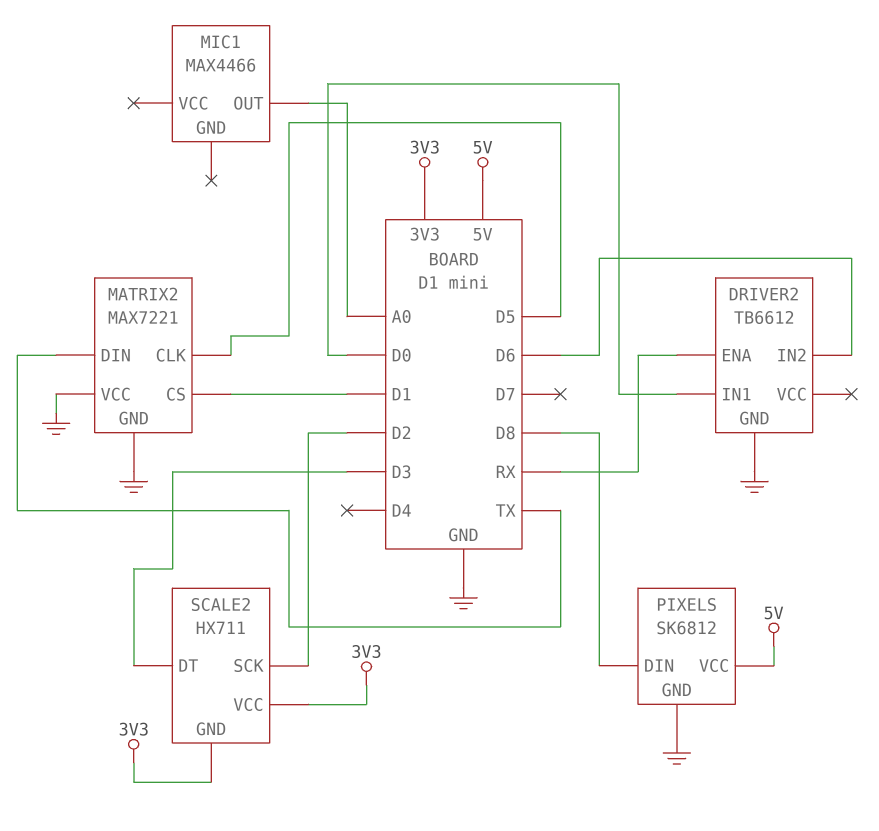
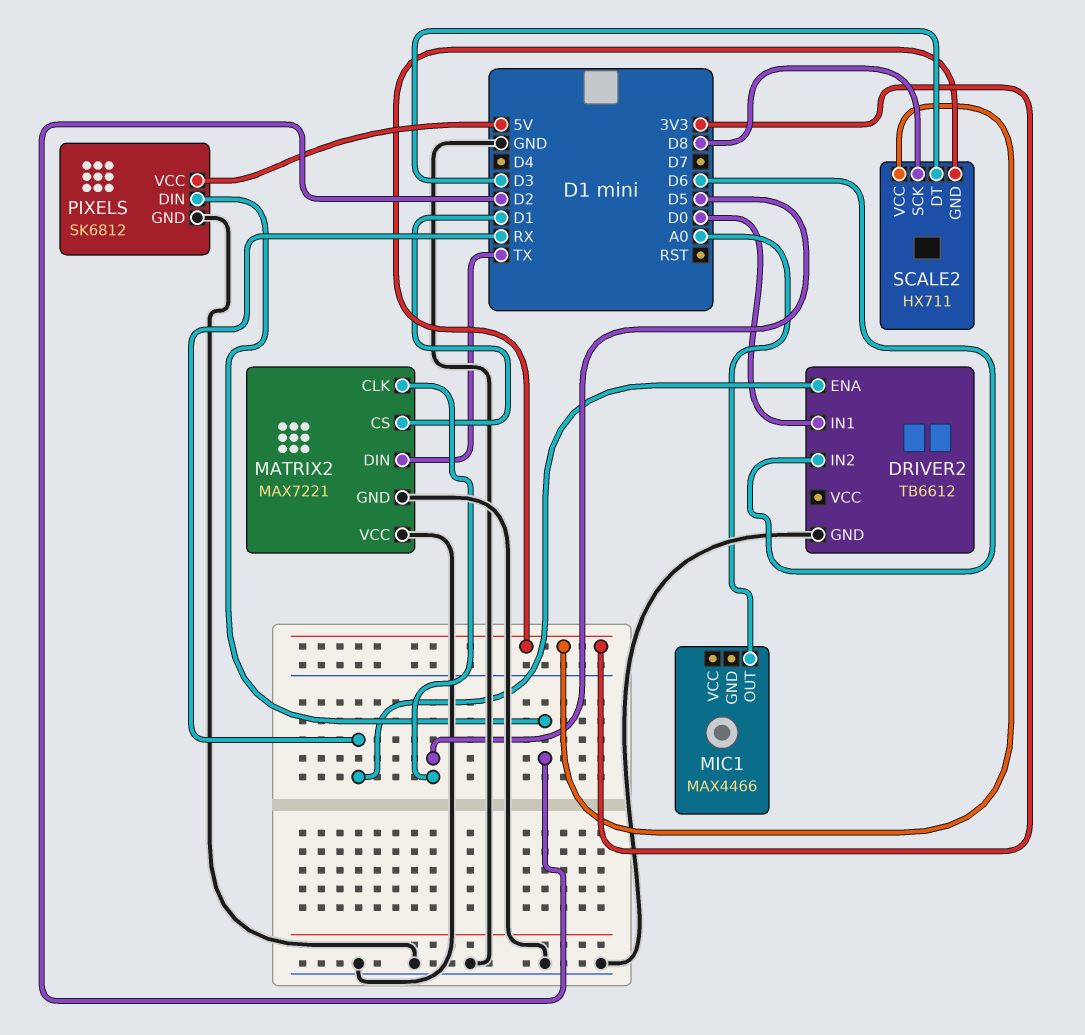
PIXELS pin DIN: D8 -> D2
SCALE2 pin SCK: D2 -> D8

